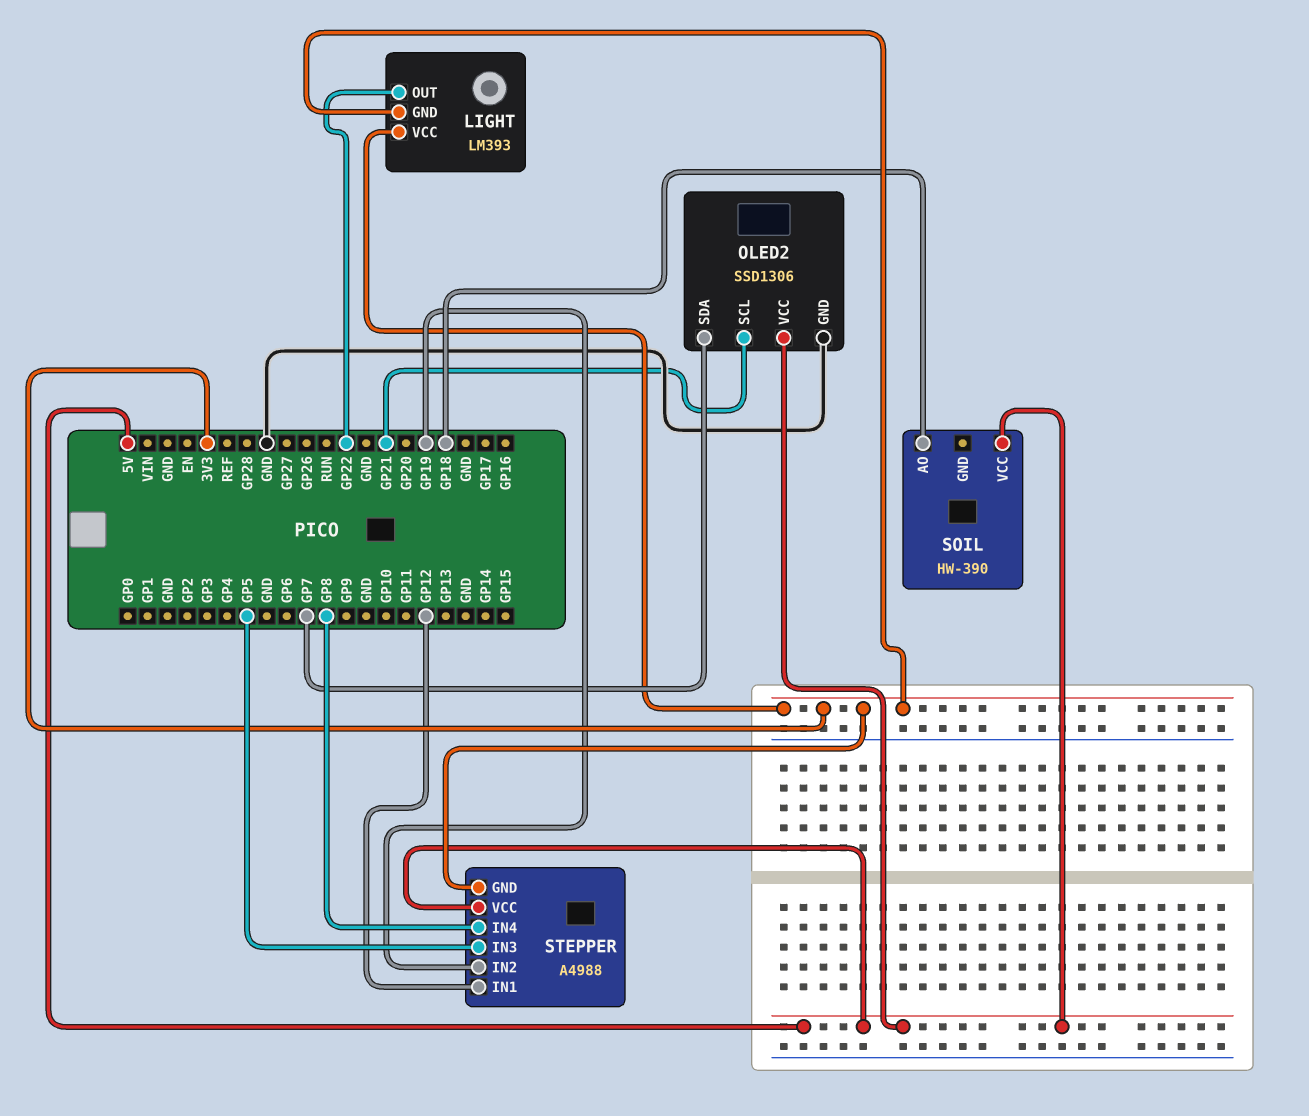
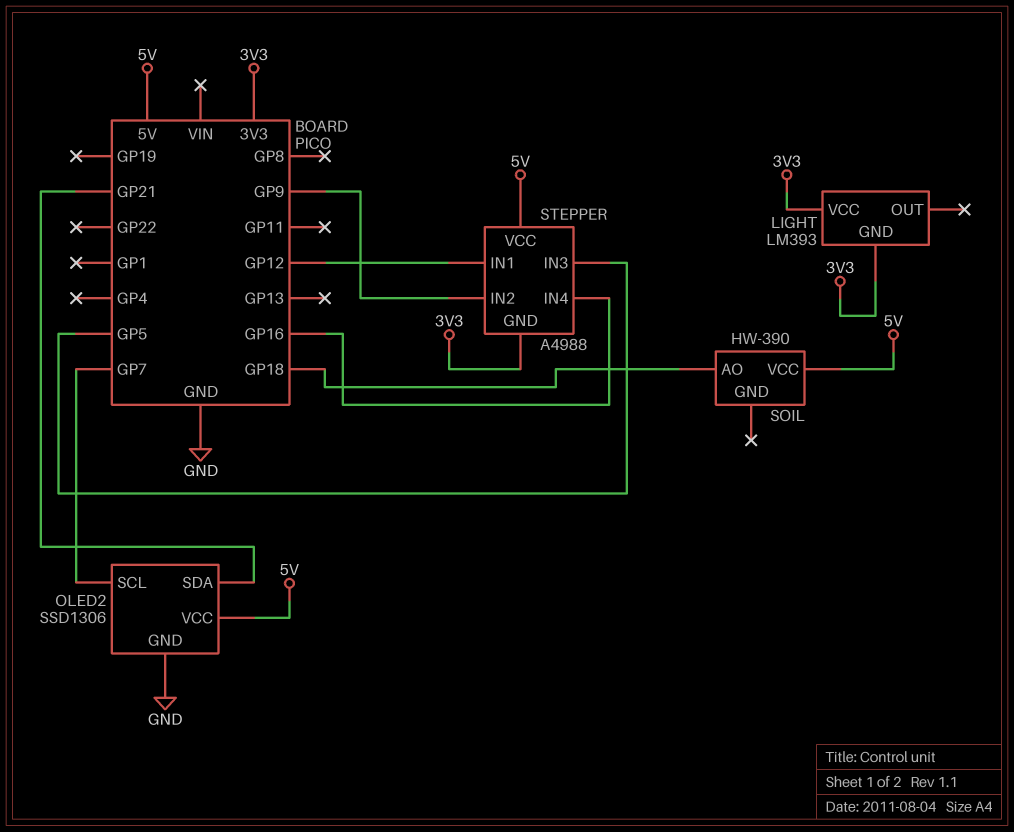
LIGHT pin OUT: GP22 -> none
OLED2 pin SCL: GP21 -> GP7
OLED2 pin SDA: GP7 -> GP21
STEPPER pin IN2: GP19 -> GP9
STEPPER pin IN4: GP8 -> GP16

